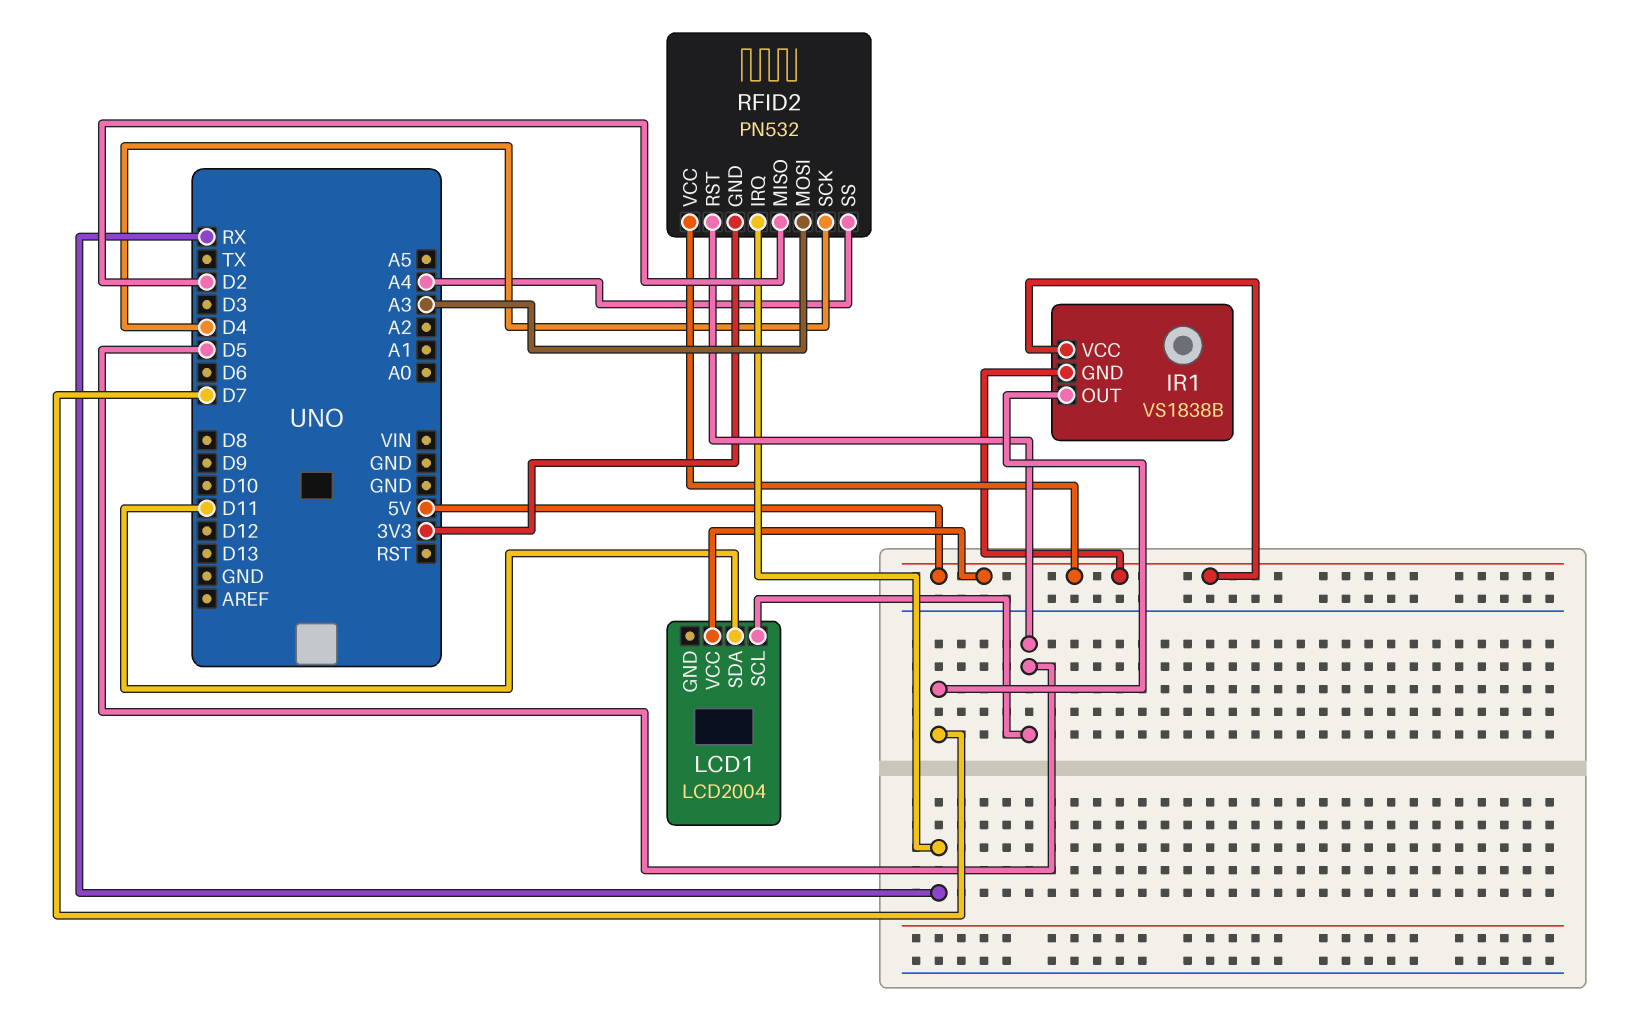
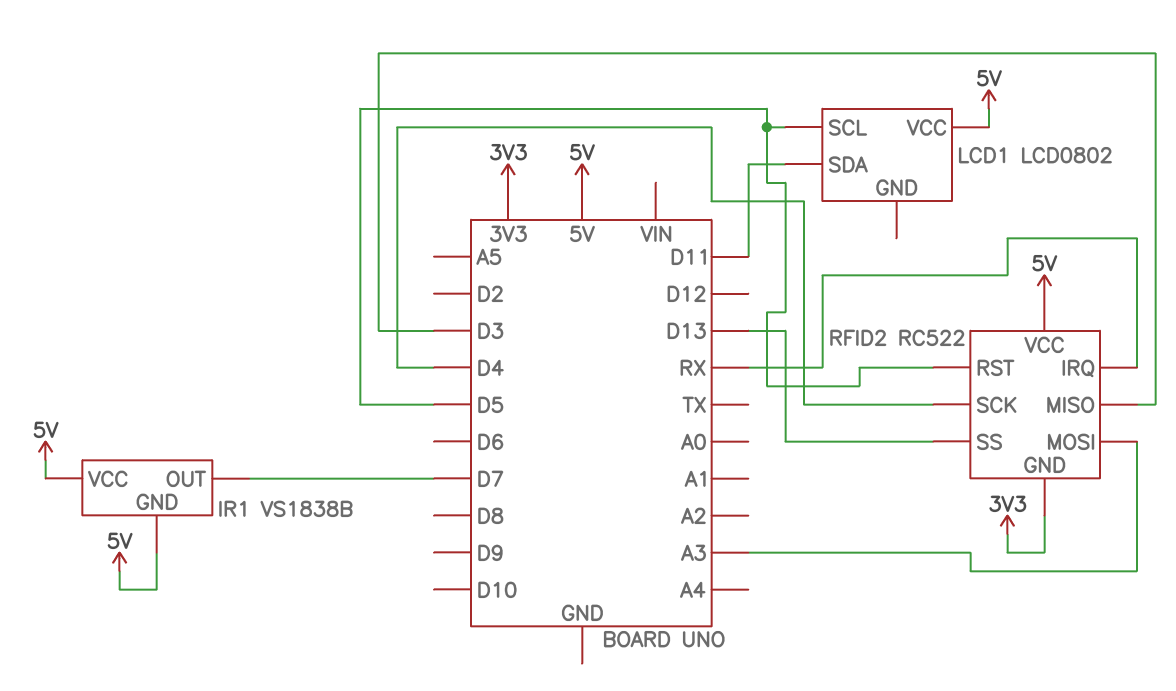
LCD1: LCD2004 -> LCD0802
RFID2: PN532 -> RC522
RFID2 pin MISO: D2 -> D3
RFID2 pin SS: A4 -> D13

